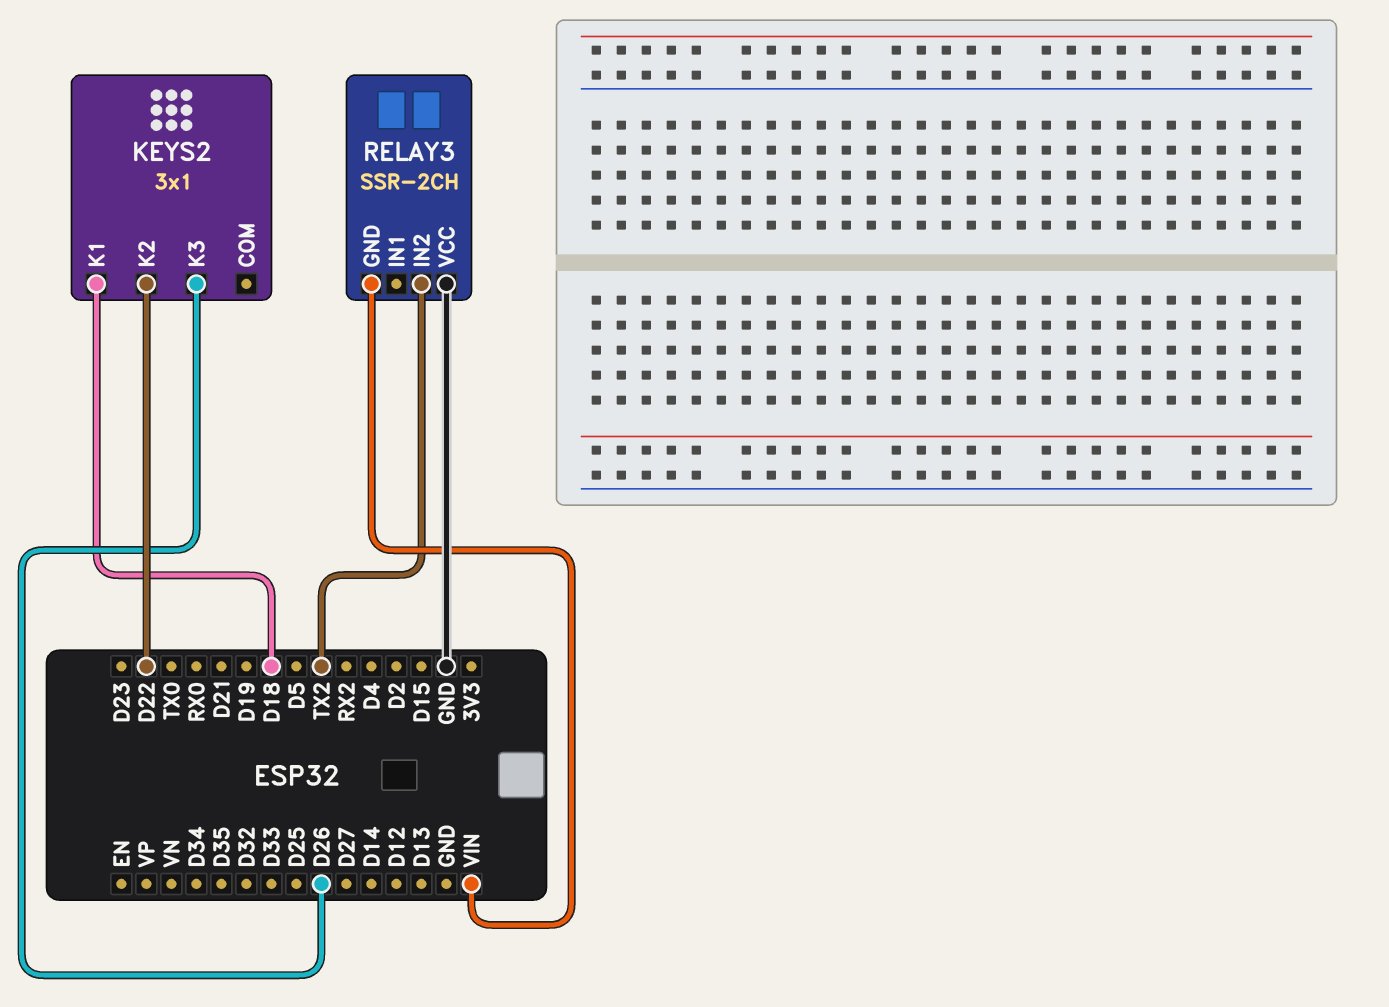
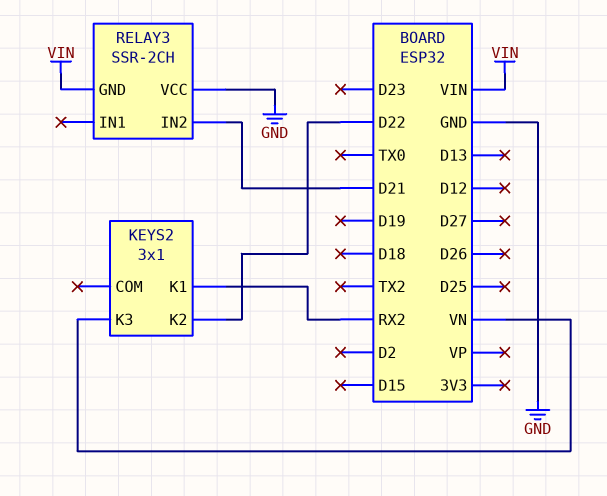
KEYS2 pin K1: D18 -> RX2
KEYS2 pin K3: D26 -> VN
RELAY3 pin IN2: TX2 -> D21

